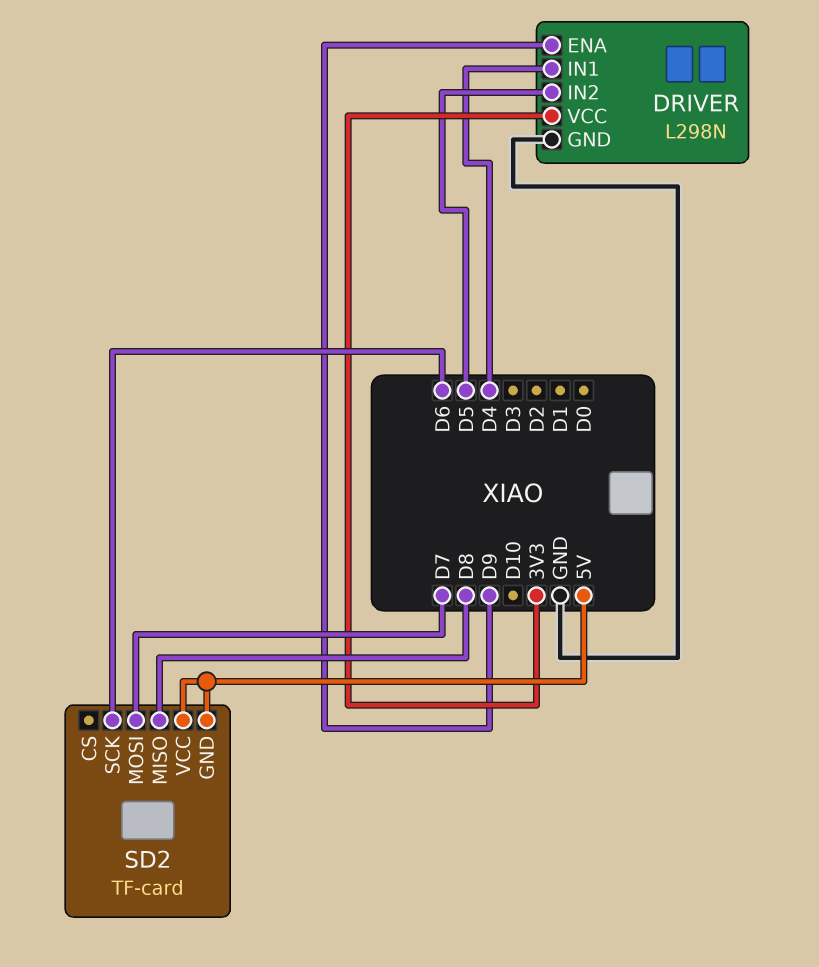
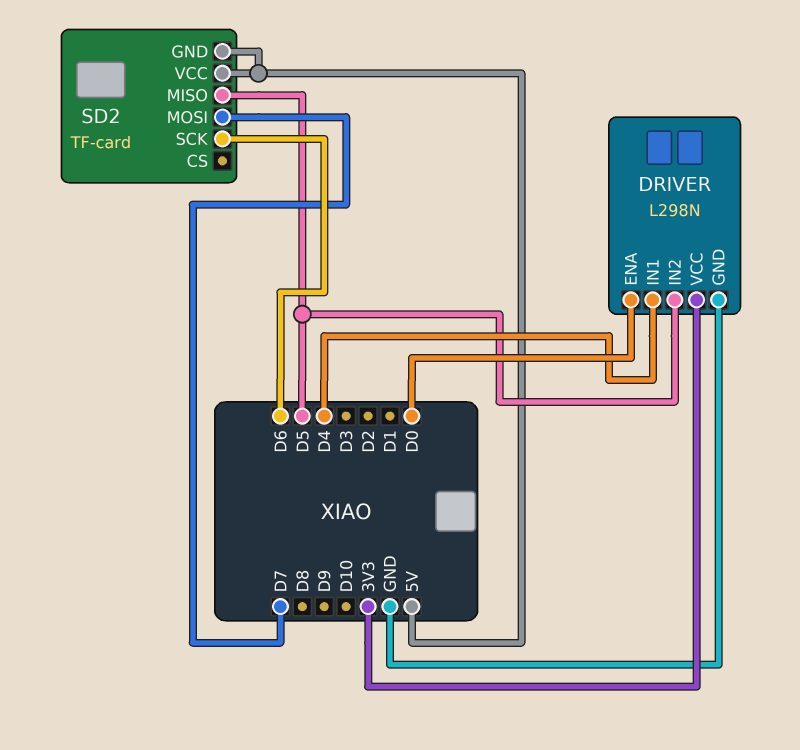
DRIVER pin ENA: D9 -> D0
SD2 pin MISO: D8 -> D5

